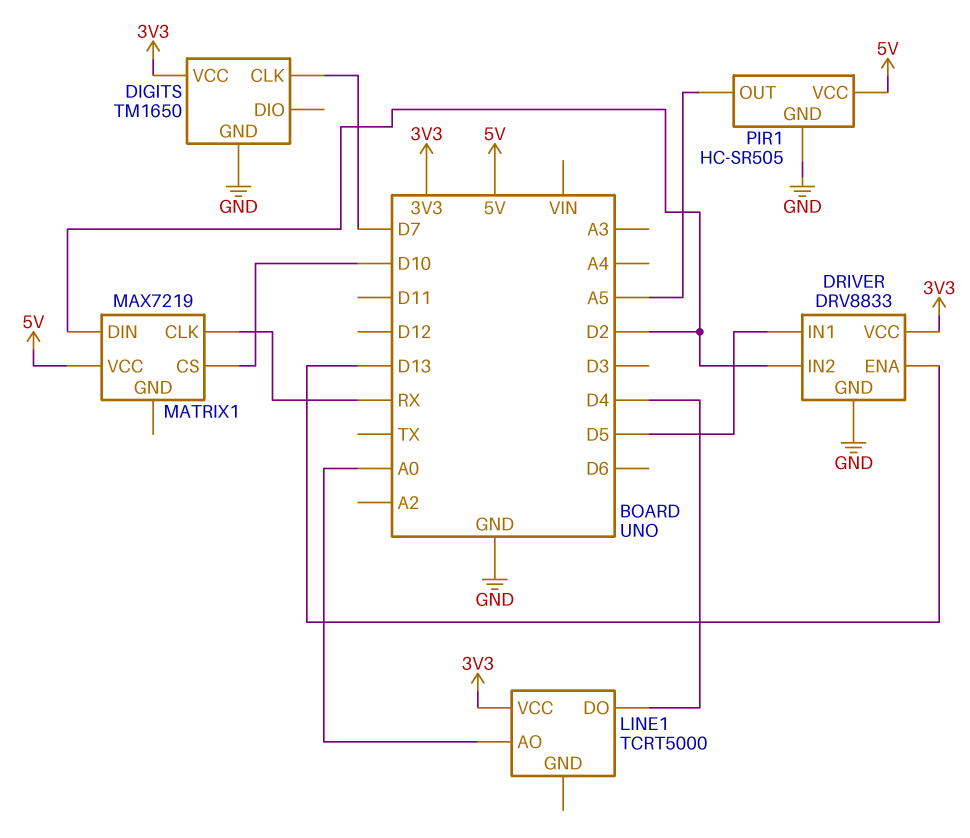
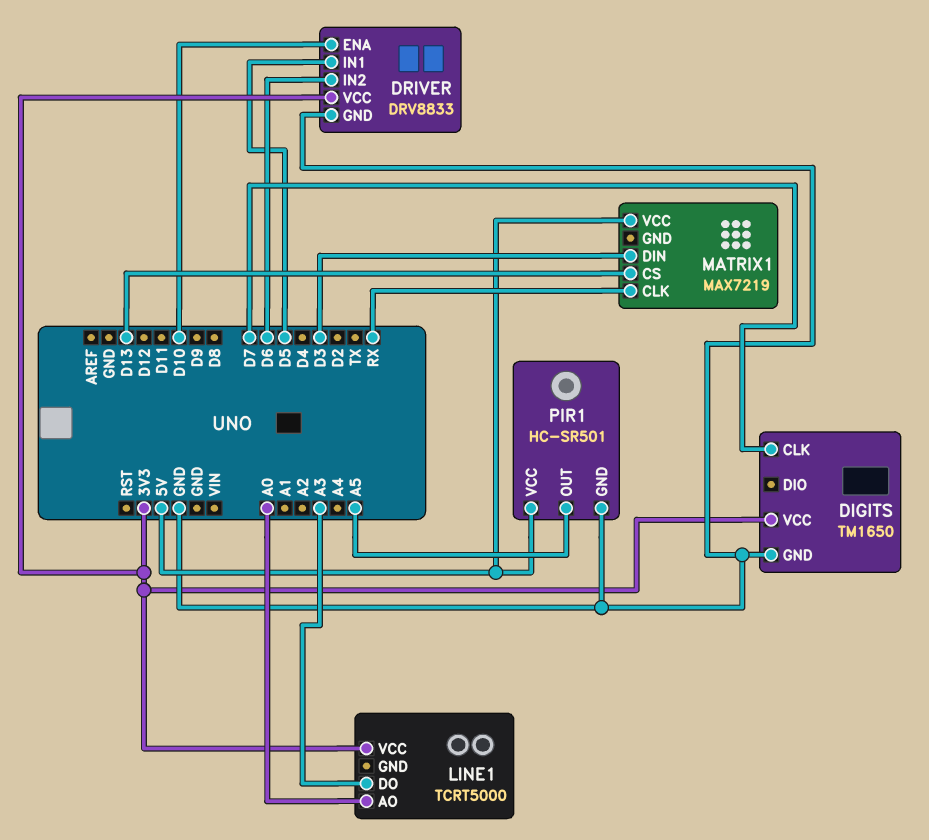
DRIVER pin ENA: D13 -> D10
DRIVER pin IN2: D2 -> D6
LINE1 pin DO: D4 -> A3
MATRIX1 pin CS: D10 -> D13
MATRIX1 pin DIN: D2 -> D3
PIR1: HC-SR505 -> HC-SR501

